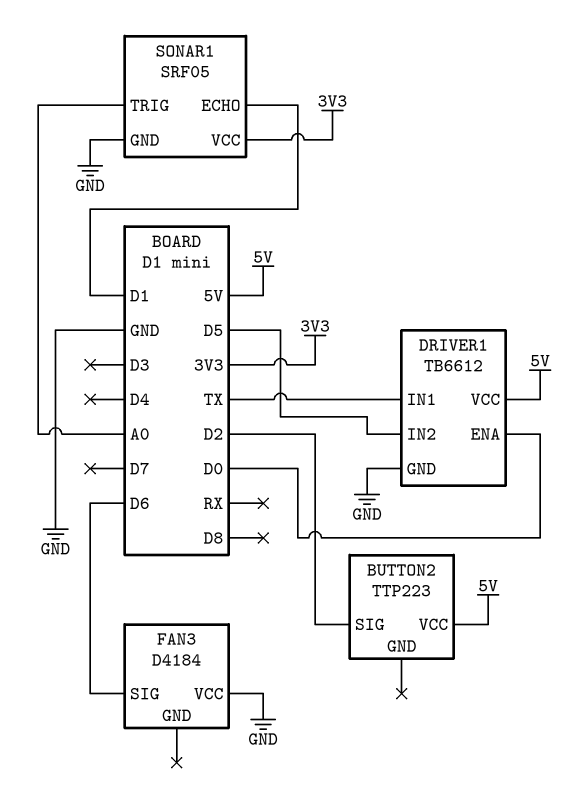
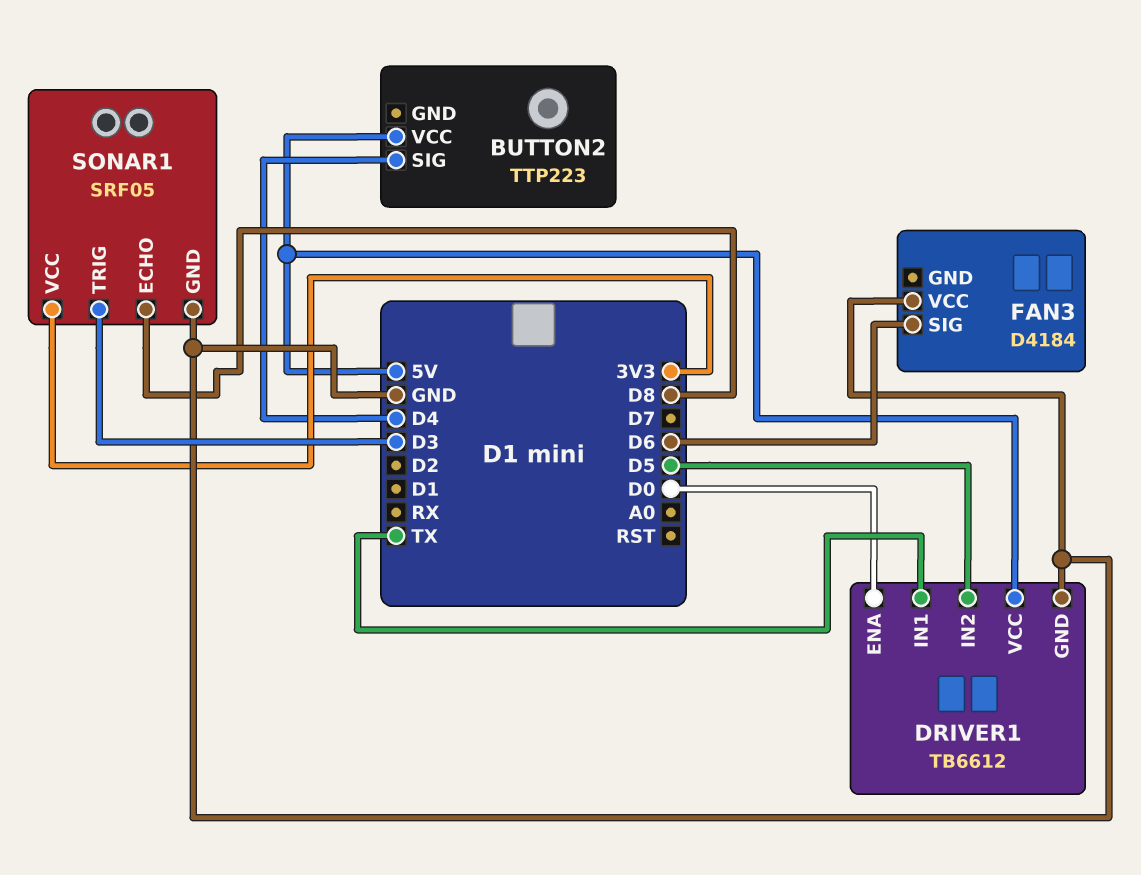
BUTTON2 pin SIG: D2 -> D4
SONAR1 pin ECHO: D1 -> D8
SONAR1 pin TRIG: A0 -> D3

